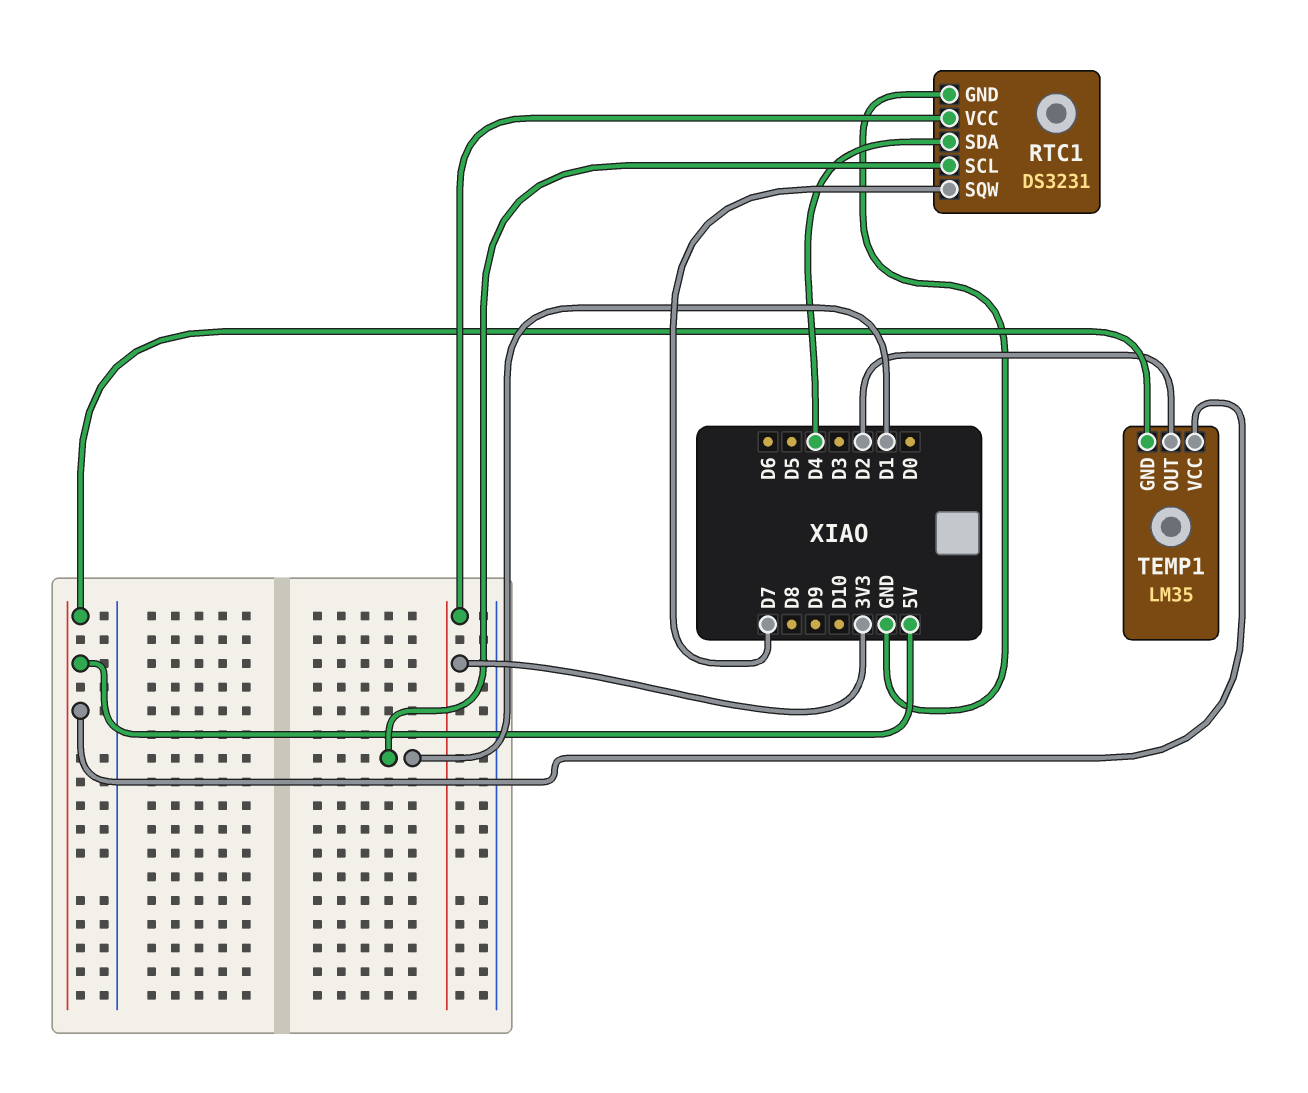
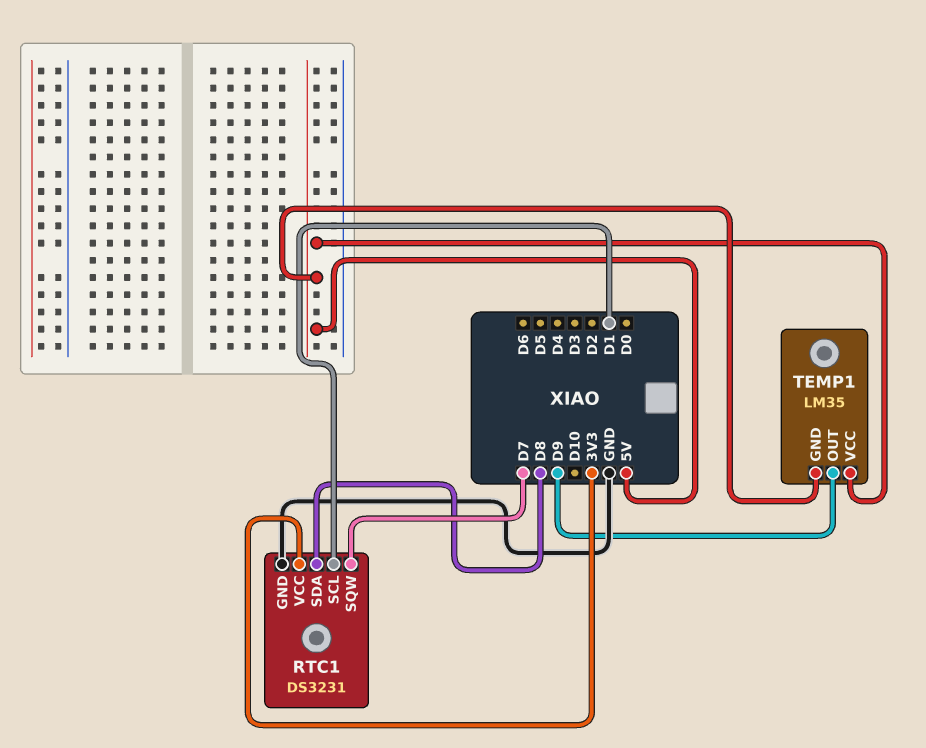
RTC1 pin SDA: D4 -> D8
TEMP1 pin OUT: D2 -> D9

